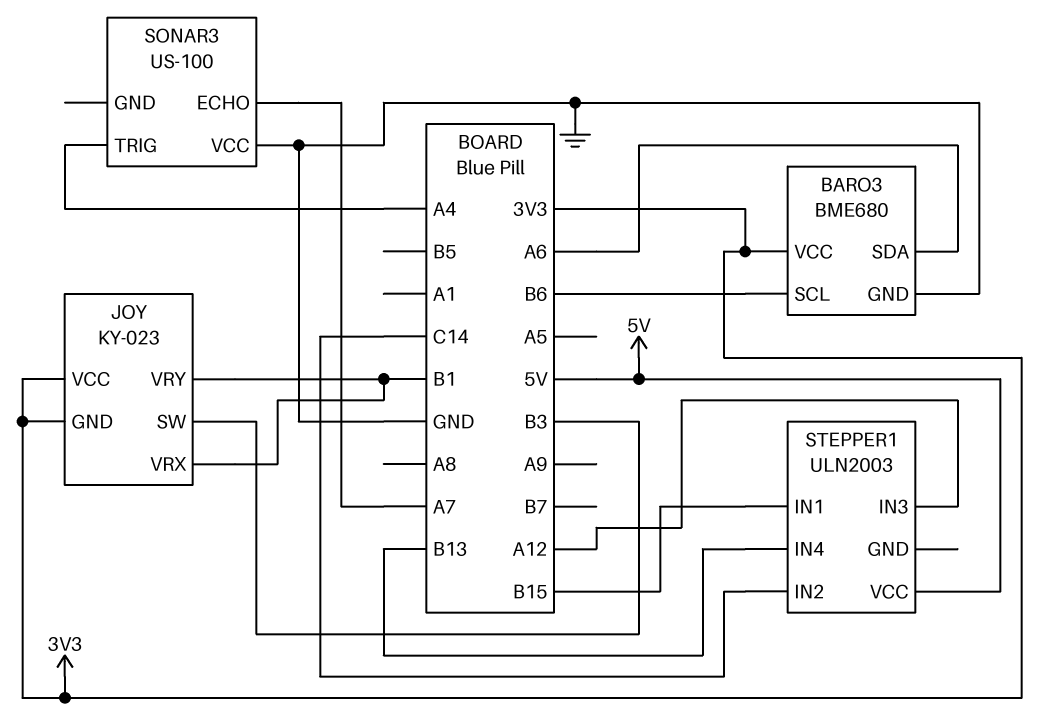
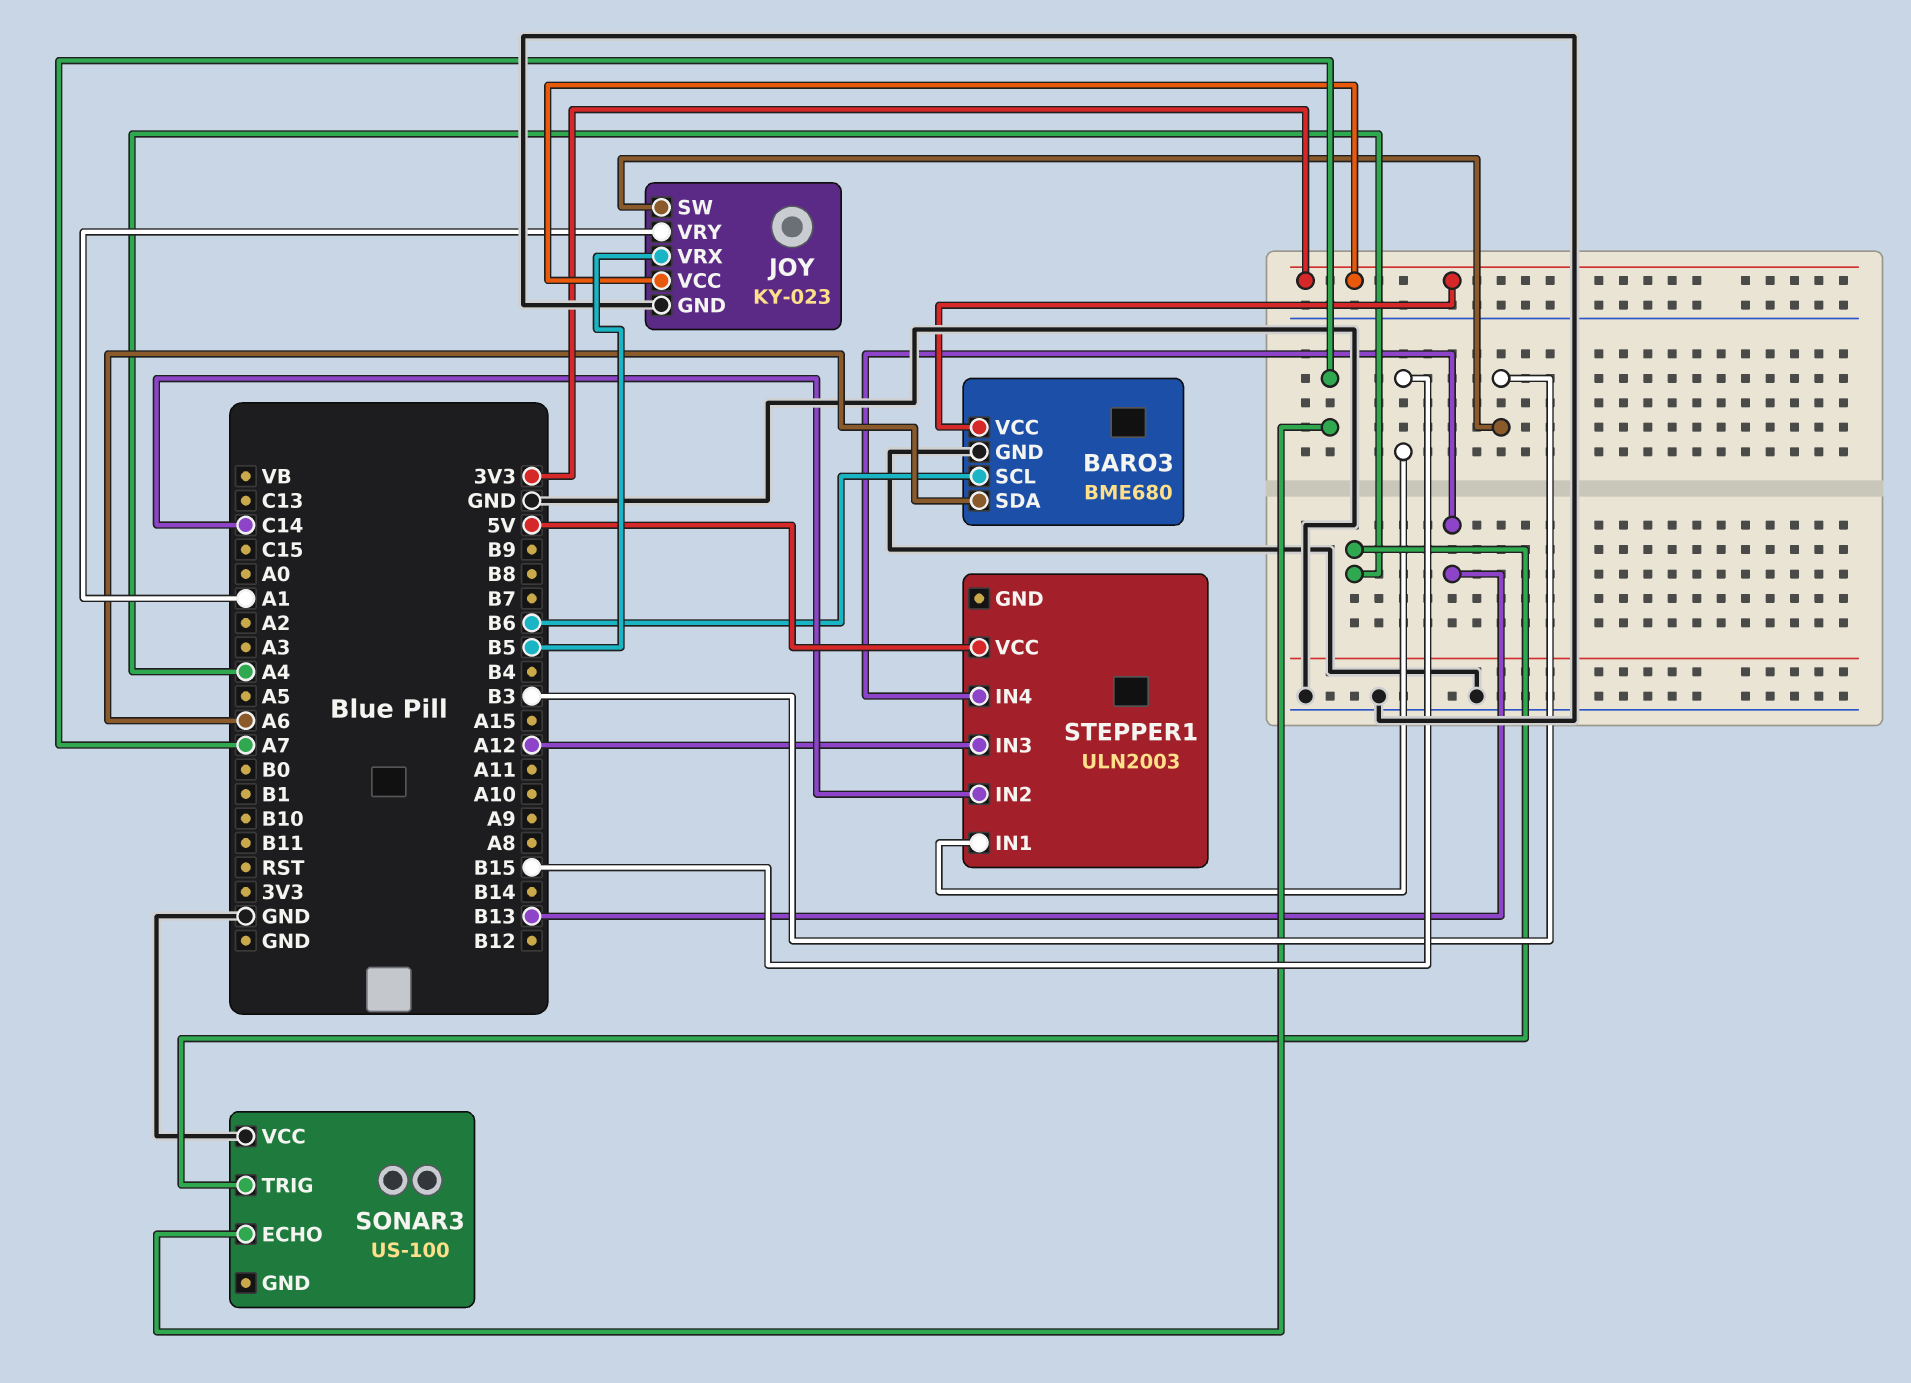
JOY pin GND: 3V3 -> GND
JOY pin VRX: B1 -> B5
JOY pin VRY: B1 -> A1

